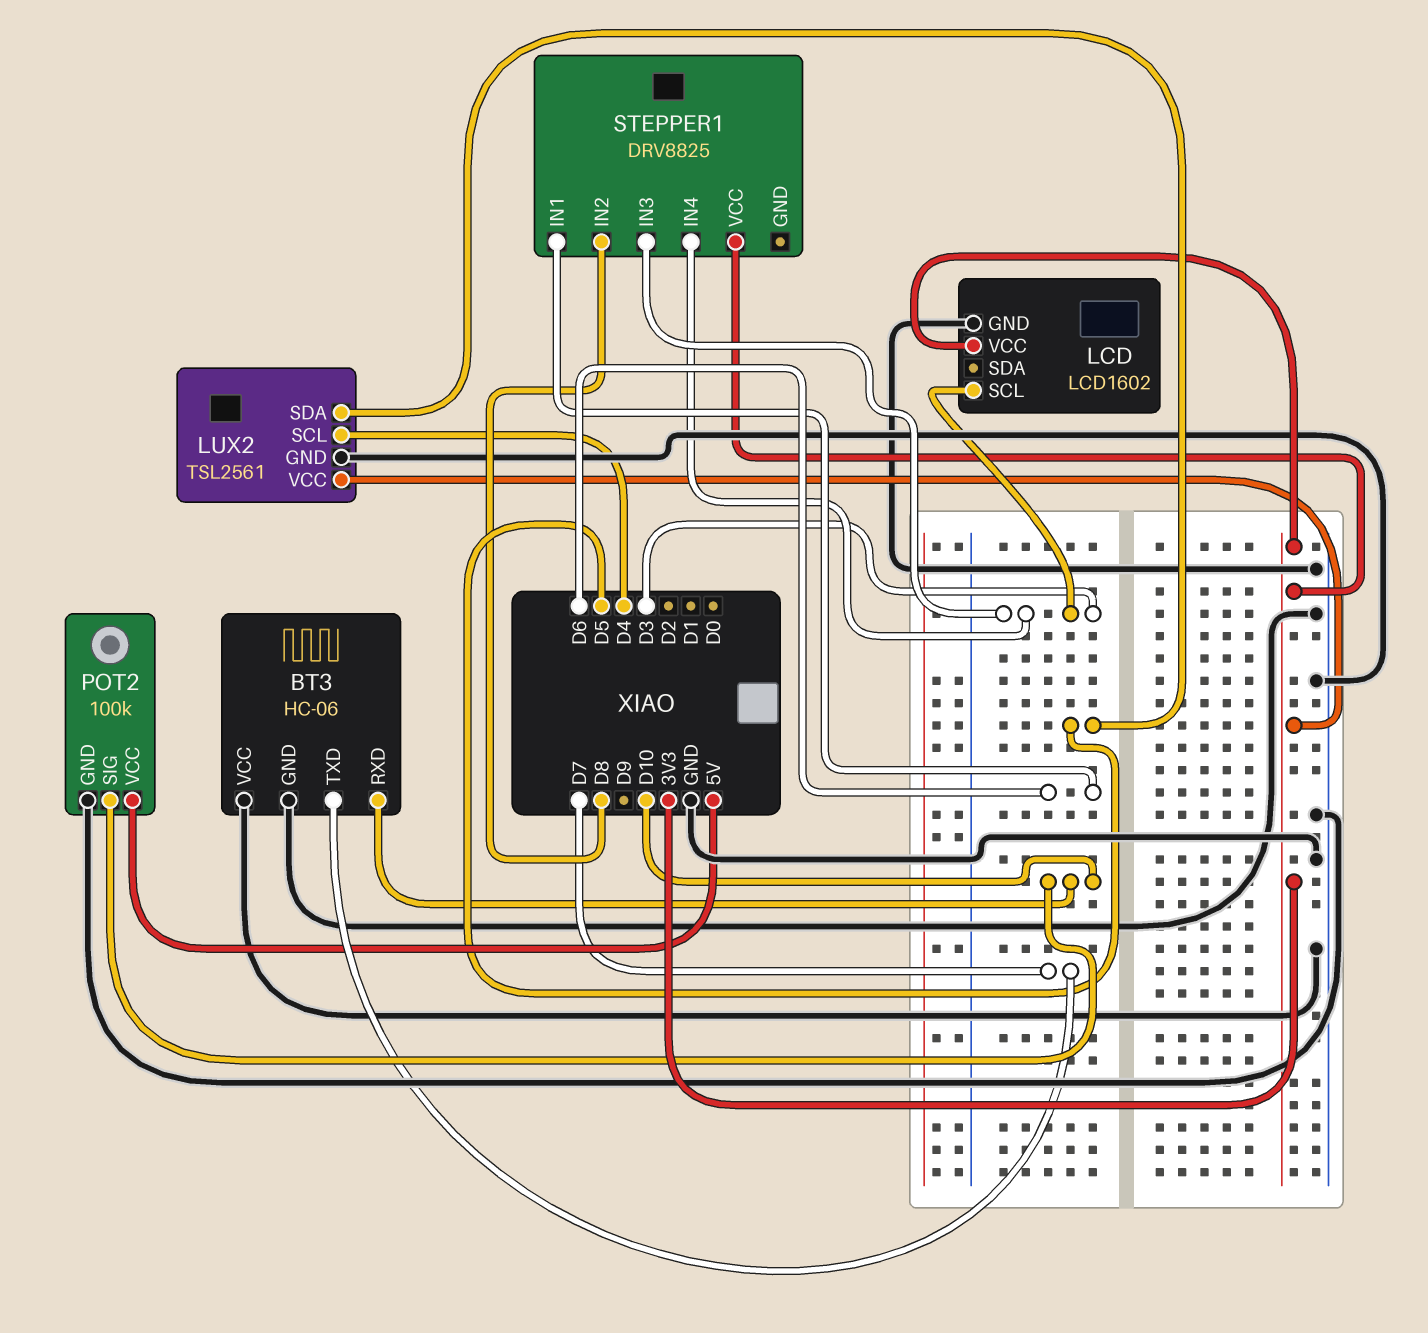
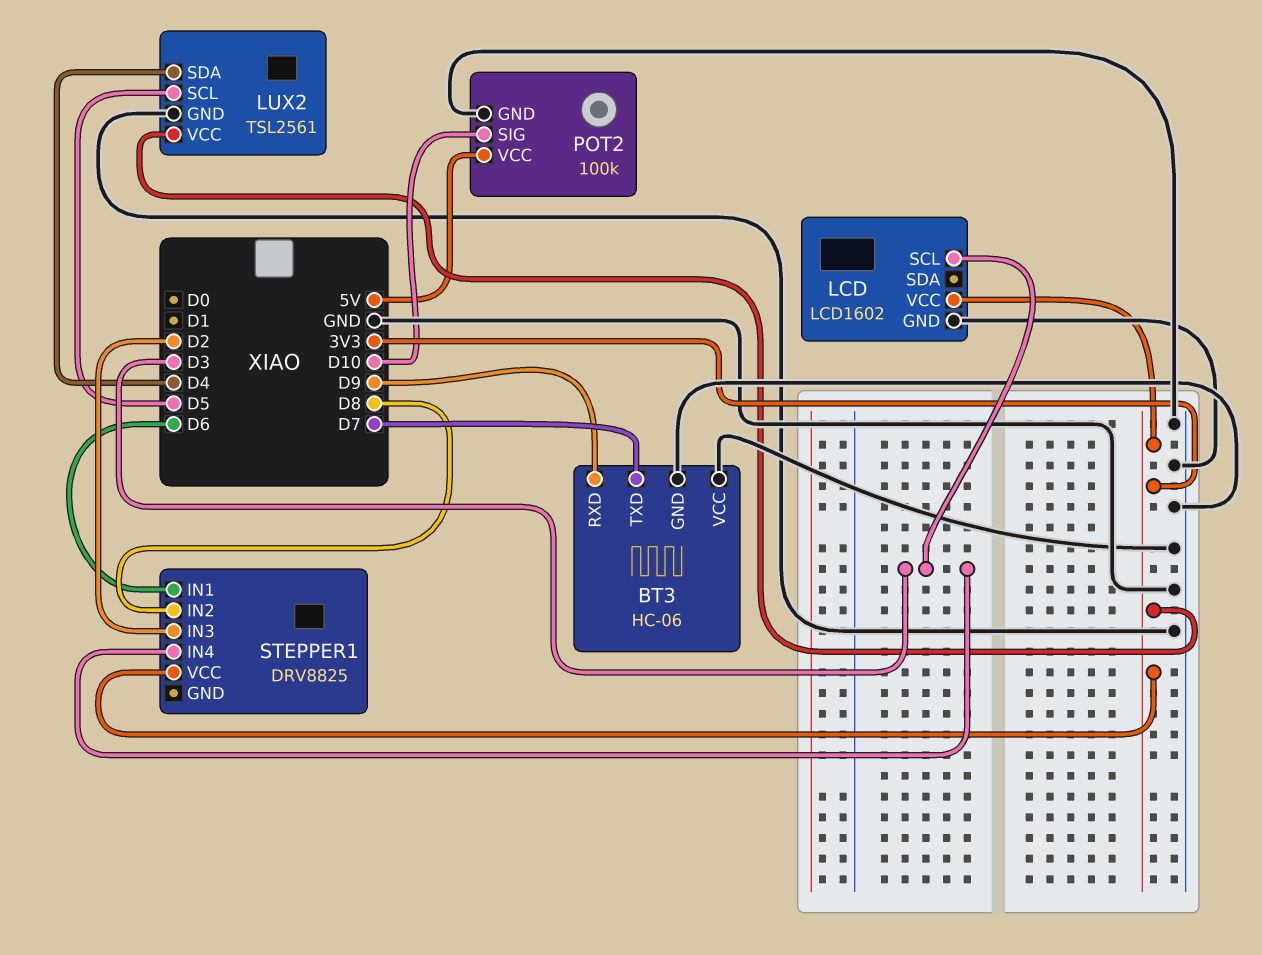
BT3 pin RXD: D10 -> D9
LUX2 pin SCL: D4 -> D5
LUX2 pin SDA: D5 -> D4
STEPPER1 pin IN3: D3 -> D2

